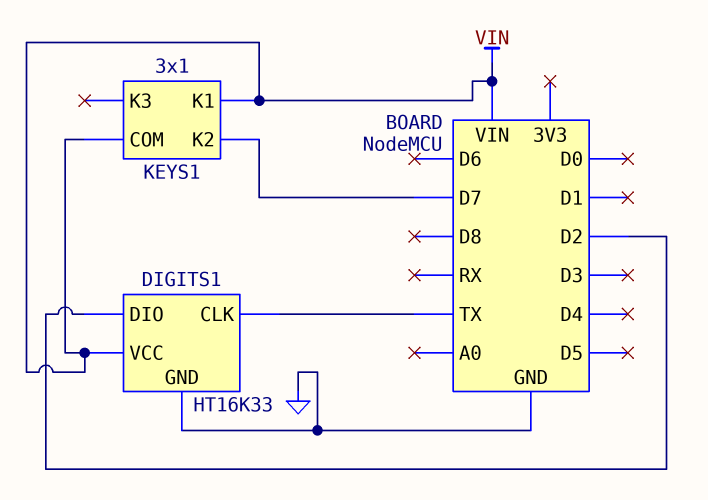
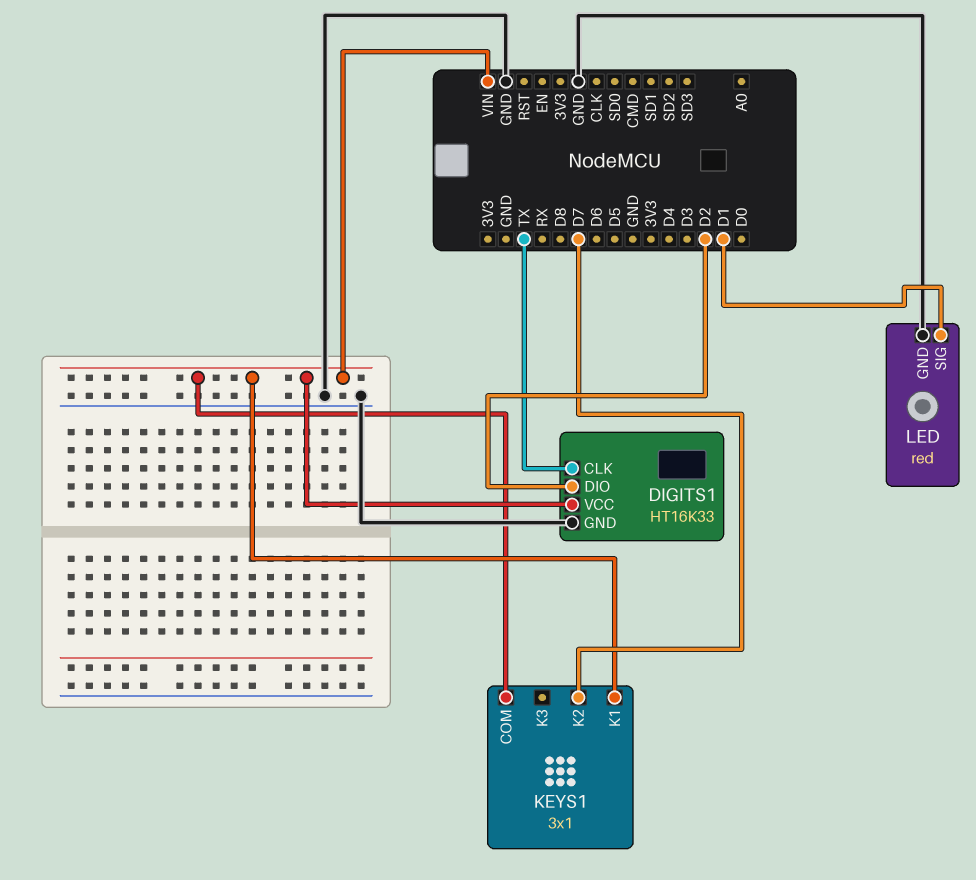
LED: none -> red
LED pin GND: none -> GND
LED pin SIG: none -> D1

